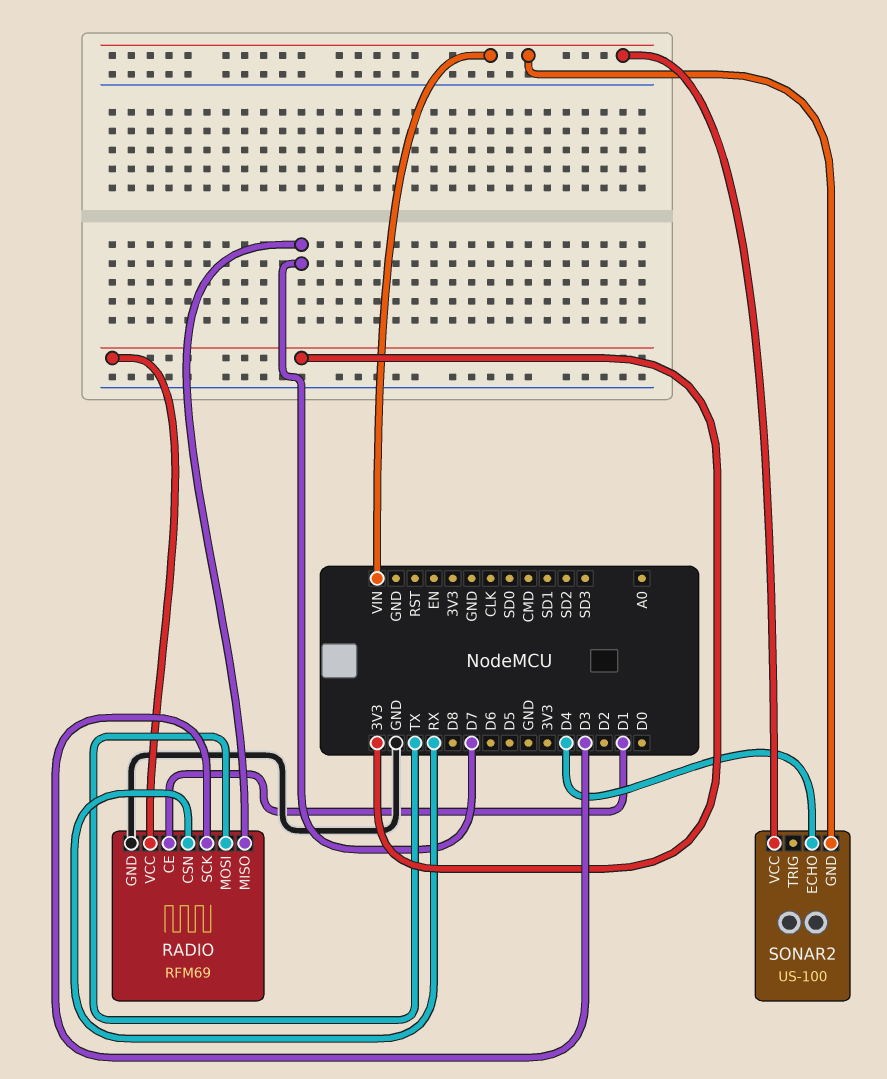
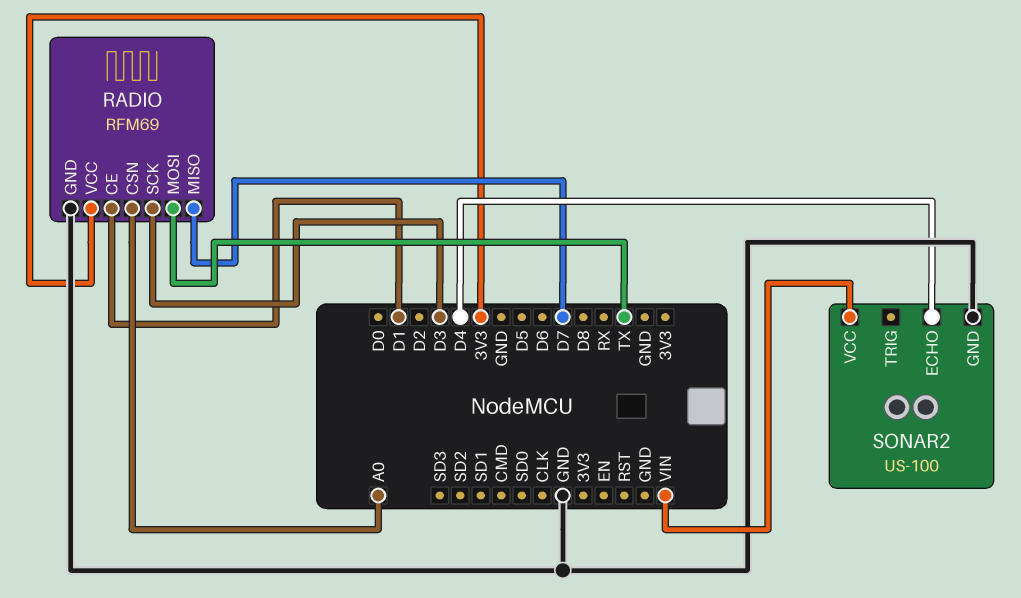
RADIO pin CSN: RX -> A0
SONAR2 pin GND: VIN -> GND

